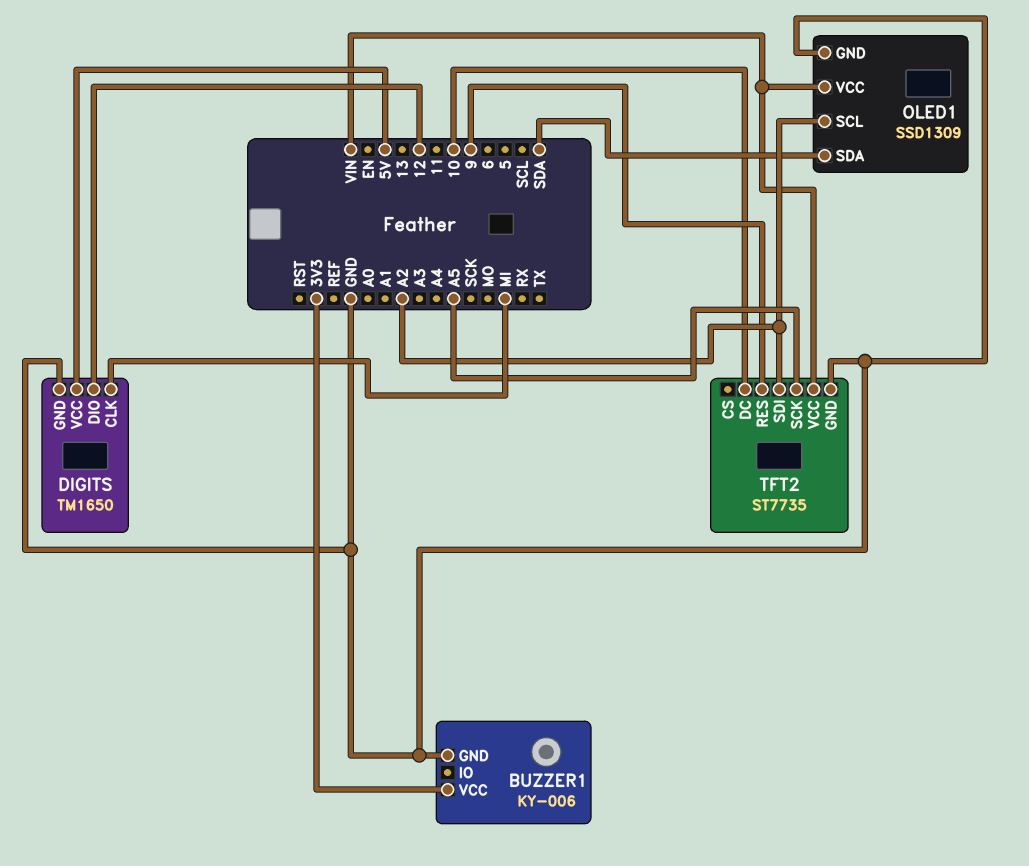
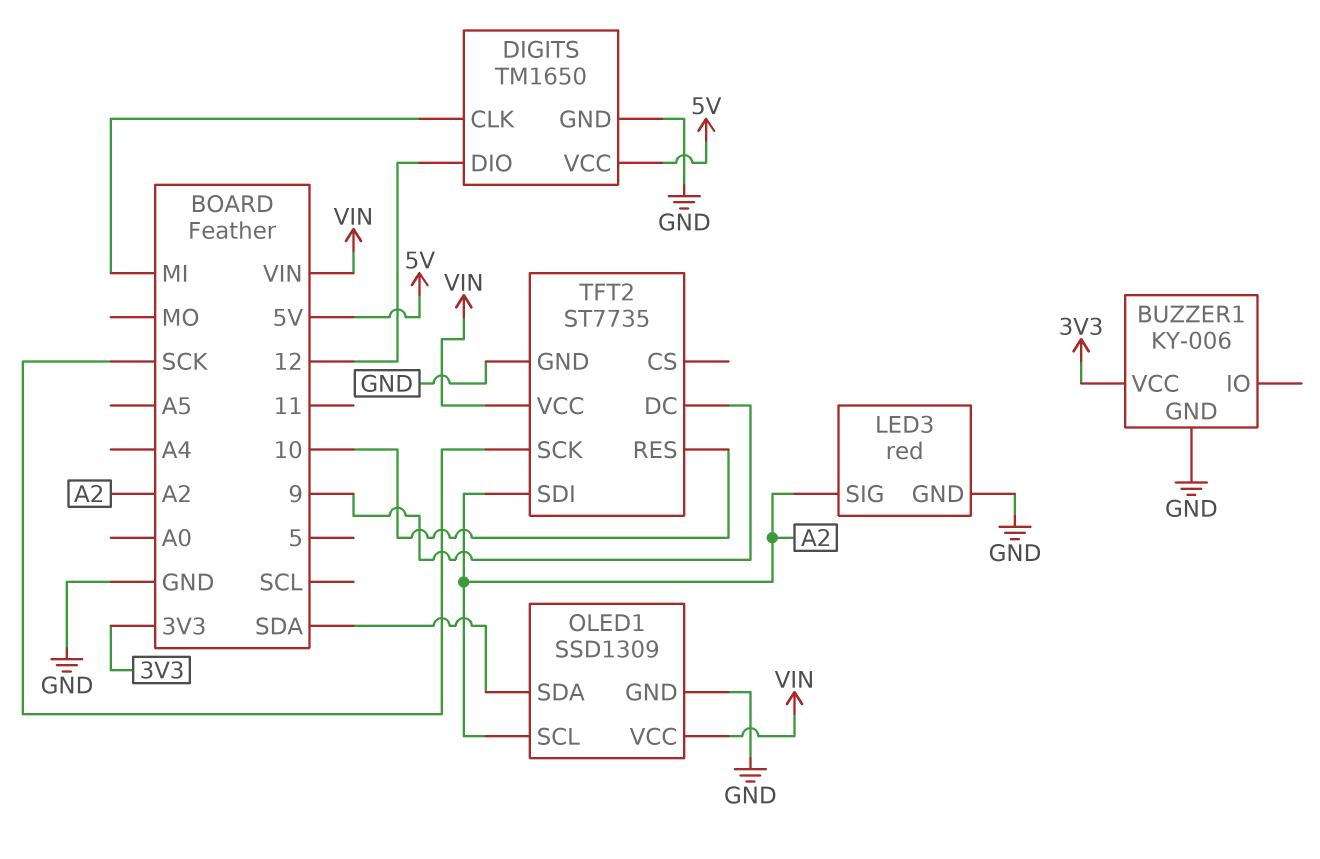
LED3: none -> red
LED3 pin GND: none -> GND
LED3 pin SIG: none -> A2
TFT2 pin DC: 10 -> 9
TFT2 pin RES: 9 -> 10
TFT2 pin SCK: A5 -> SCK

